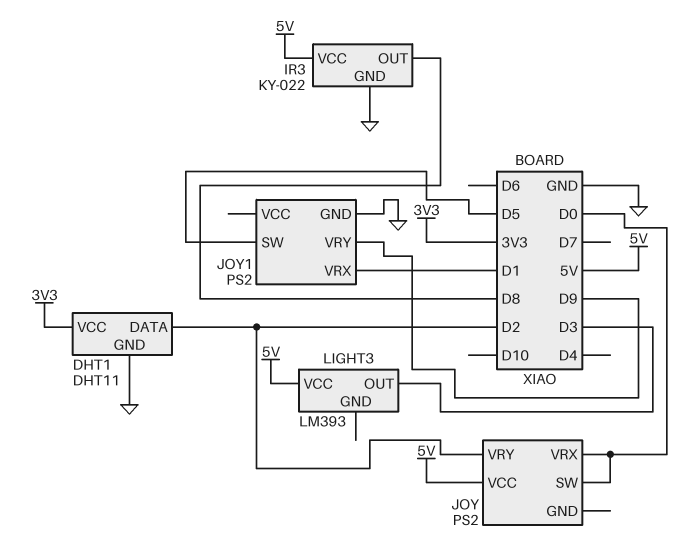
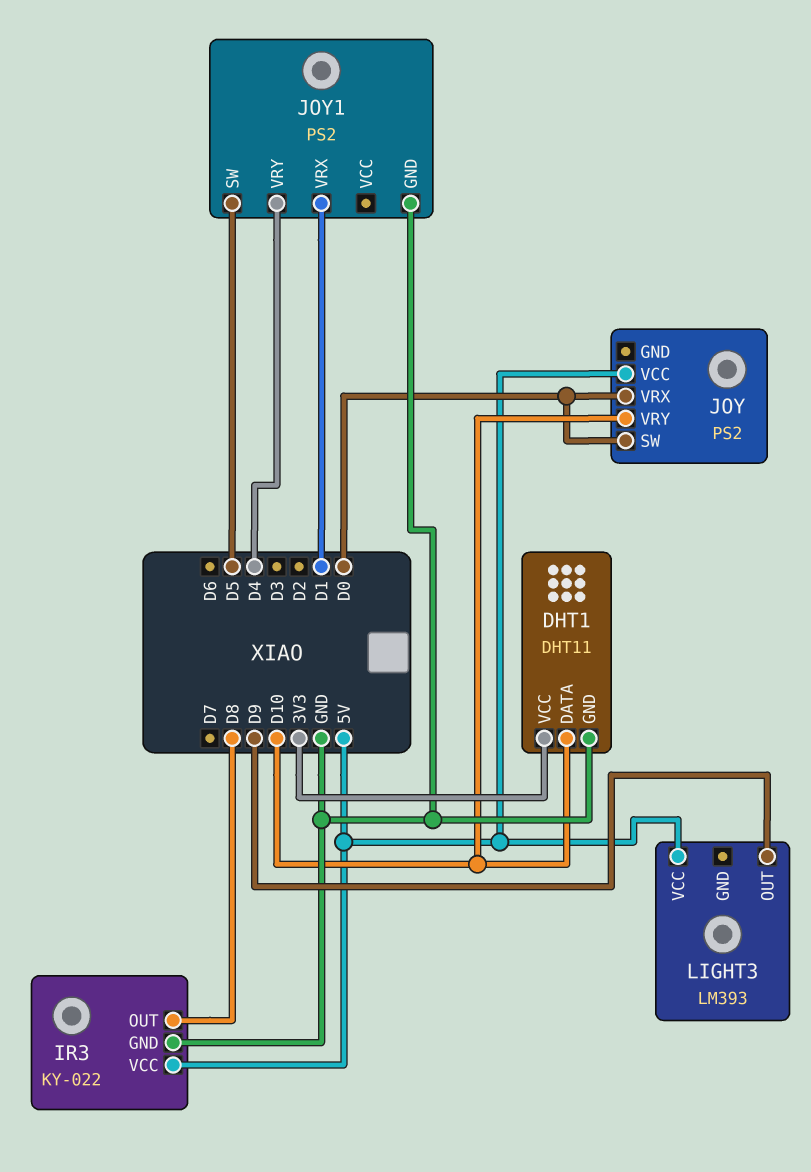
DHT1 pin DATA: D2 -> D10
JOY pin VRY: D2 -> D10
JOY1 pin VRY: D9 -> D4
LIGHT3 pin OUT: D3 -> D9

